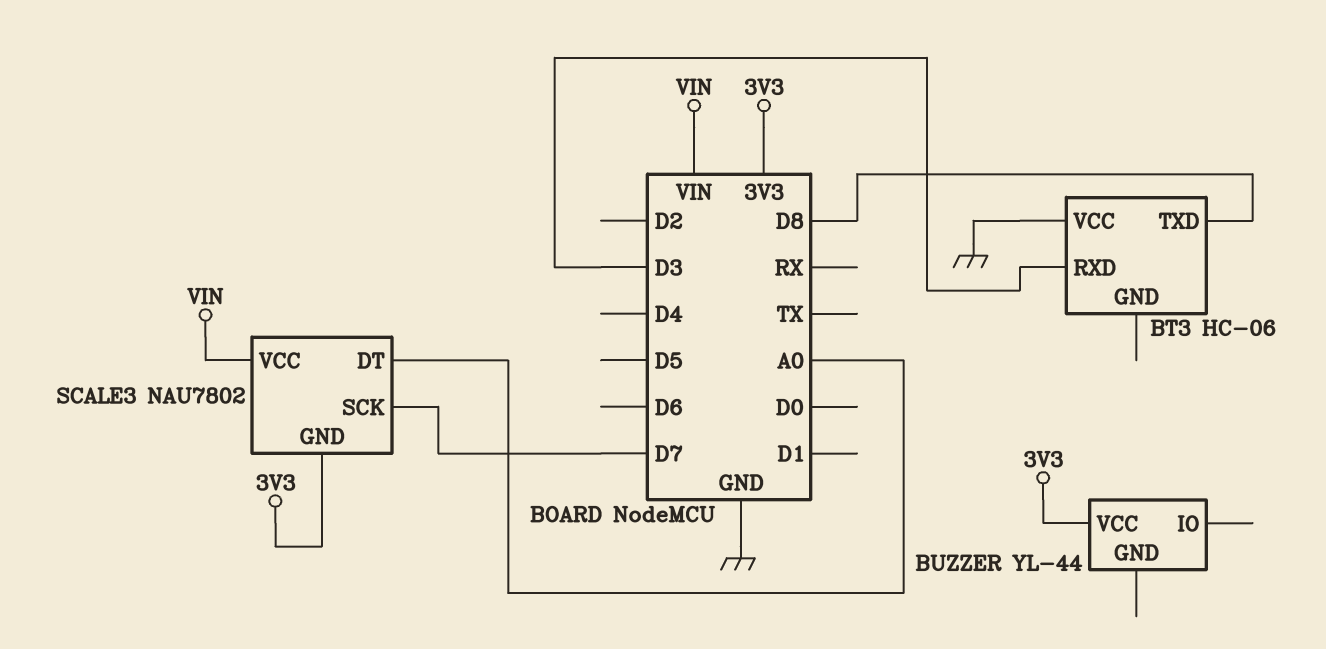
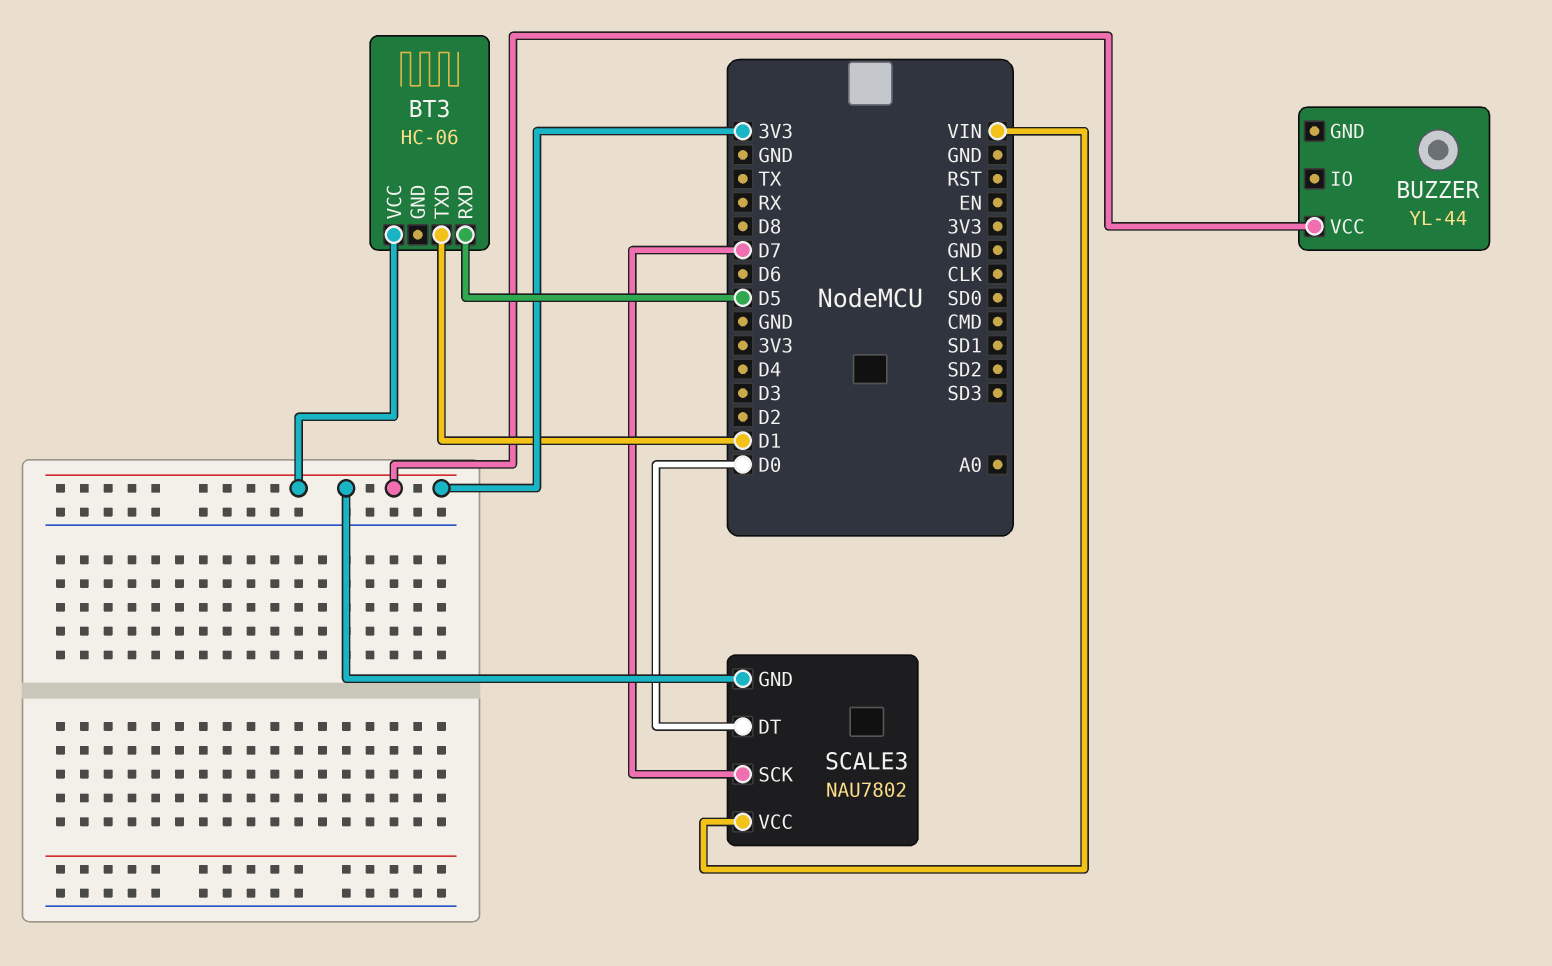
BT3 pin RXD: D3 -> D5
BT3 pin TXD: D8 -> D1
BT3 pin VCC: GND -> 3V3
SCALE3 pin DT: A0 -> D0

